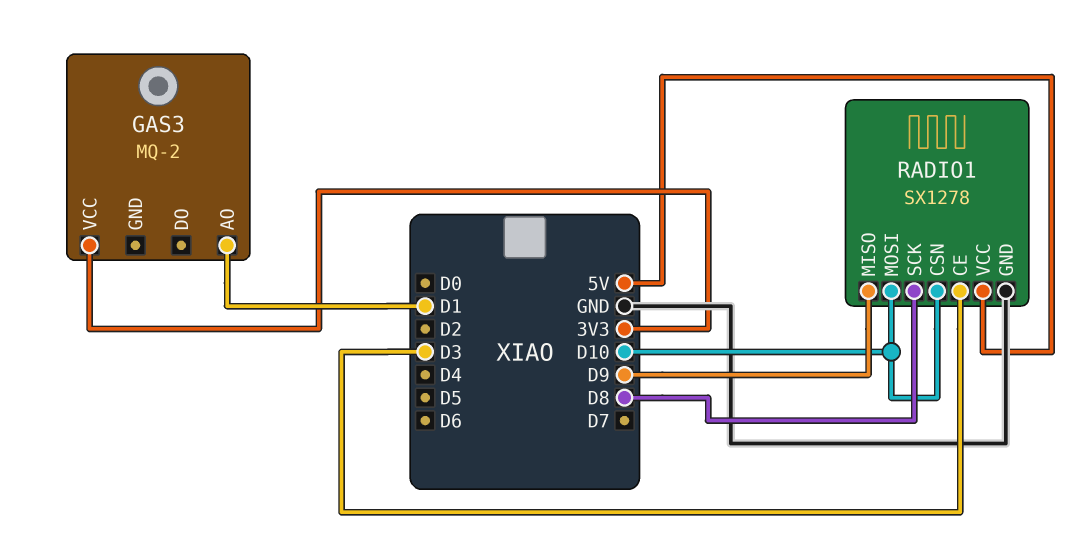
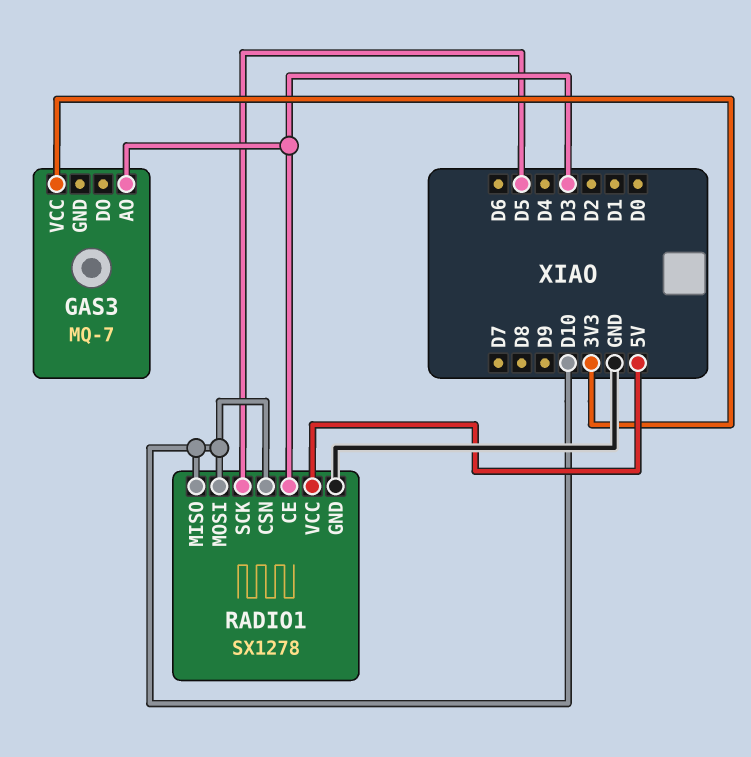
GAS3: MQ-2 -> MQ-7
GAS3 pin AO: D1 -> D3
RADIO1 pin MISO: D9 -> D10
RADIO1 pin SCK: D8 -> D5

